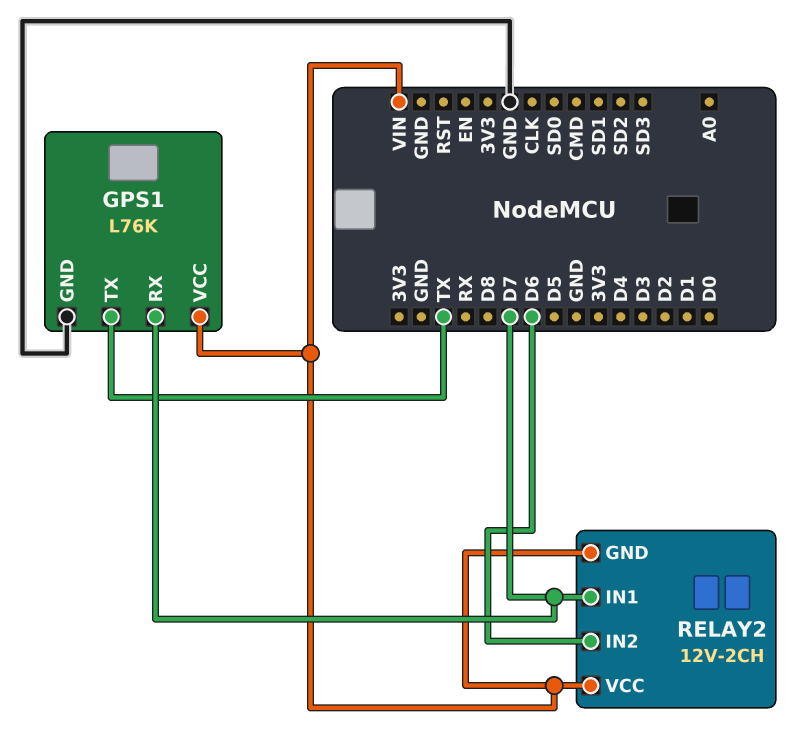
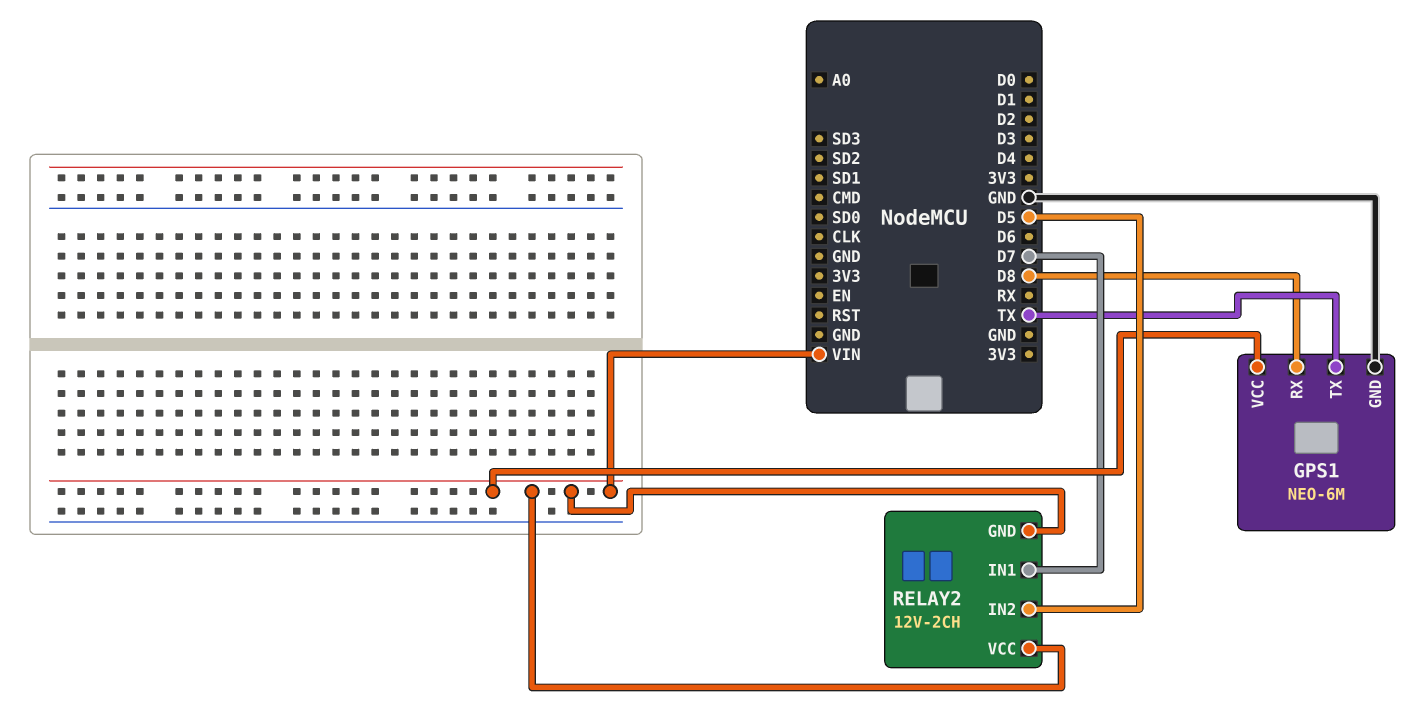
GPS1: L76K -> NEO-6M
GPS1 pin RX: D7 -> D8
RELAY2 pin IN2: D6 -> D5

